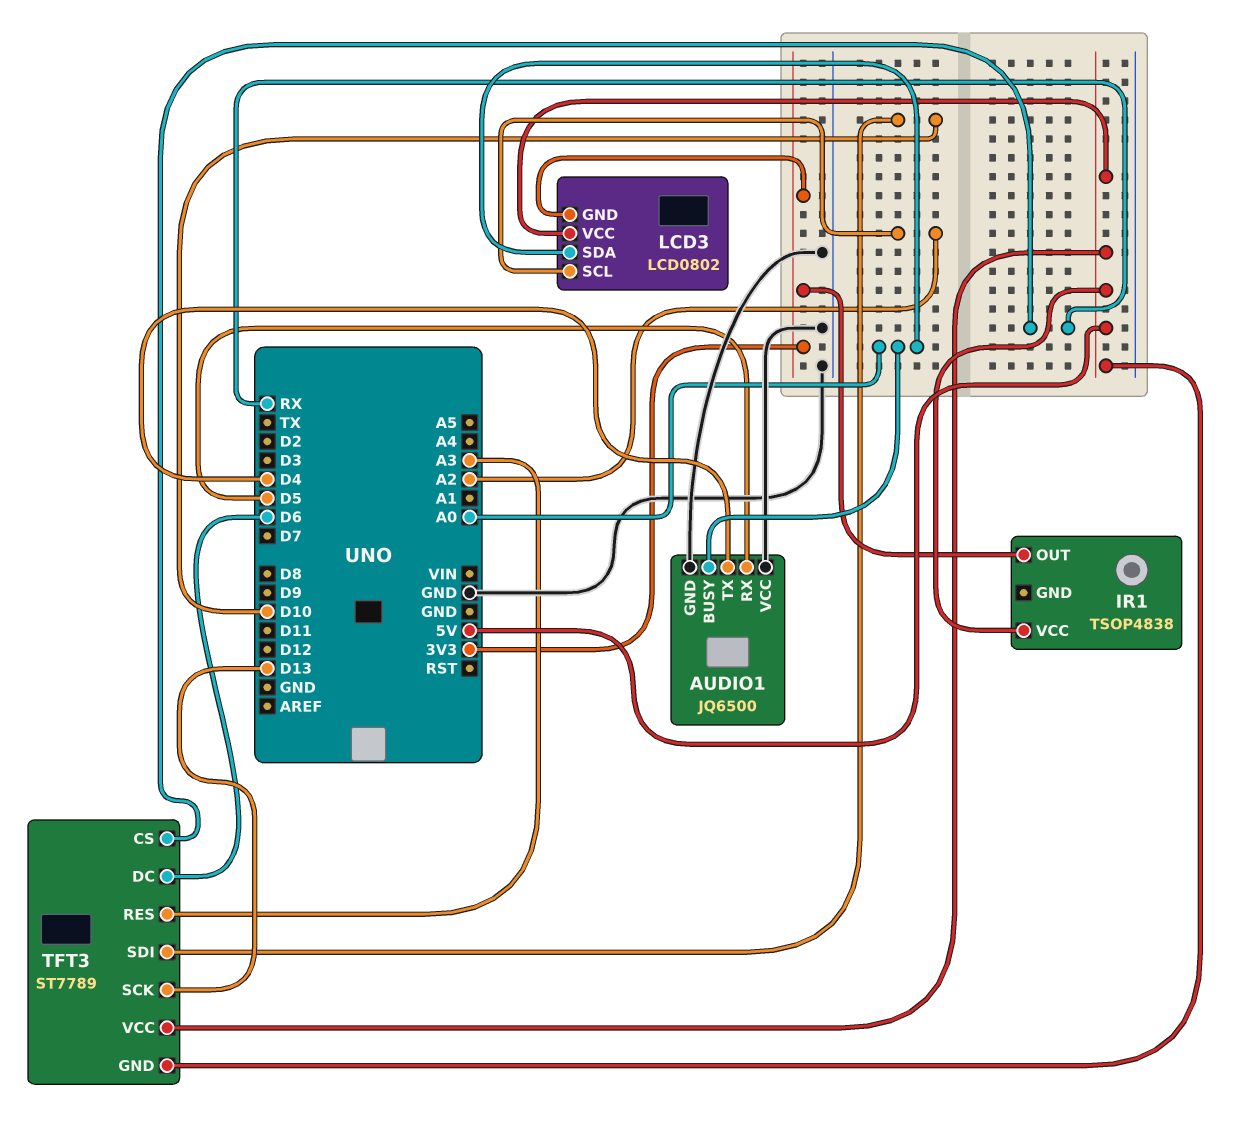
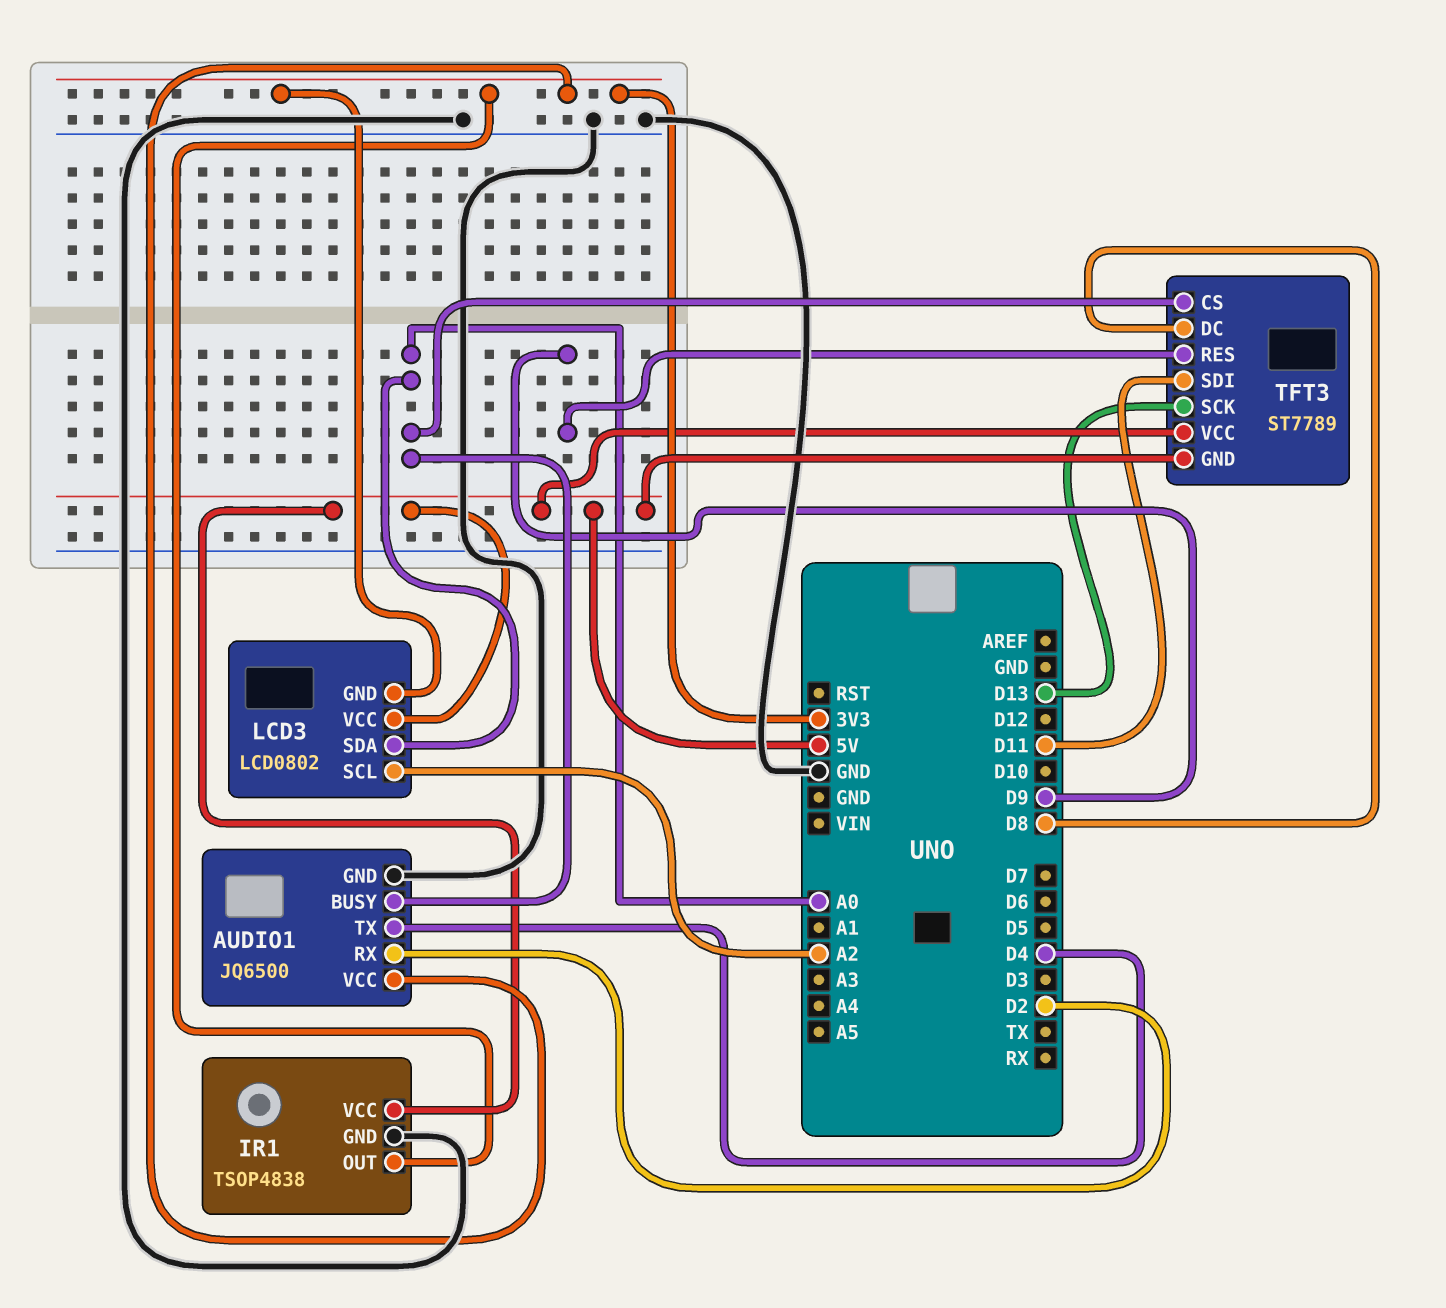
AUDIO1 pin RX: D5 -> D2
AUDIO1 pin VCC: GND -> 3V3
IR1 pin GND: none -> GND
TFT3 pin CS: RX -> A0
TFT3 pin DC: D6 -> D8
TFT3 pin RES: A3 -> D9
TFT3 pin SDI: D10 -> D11

